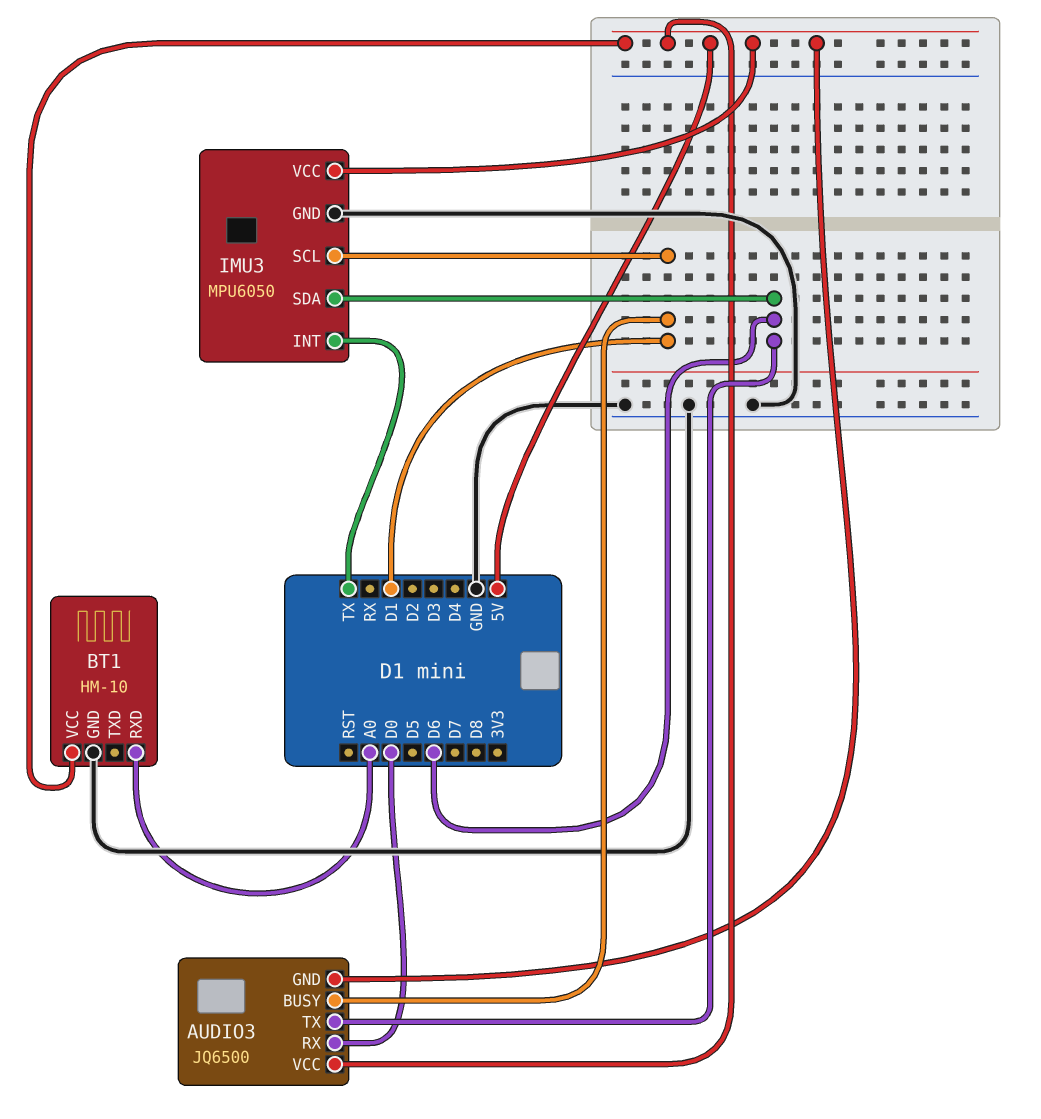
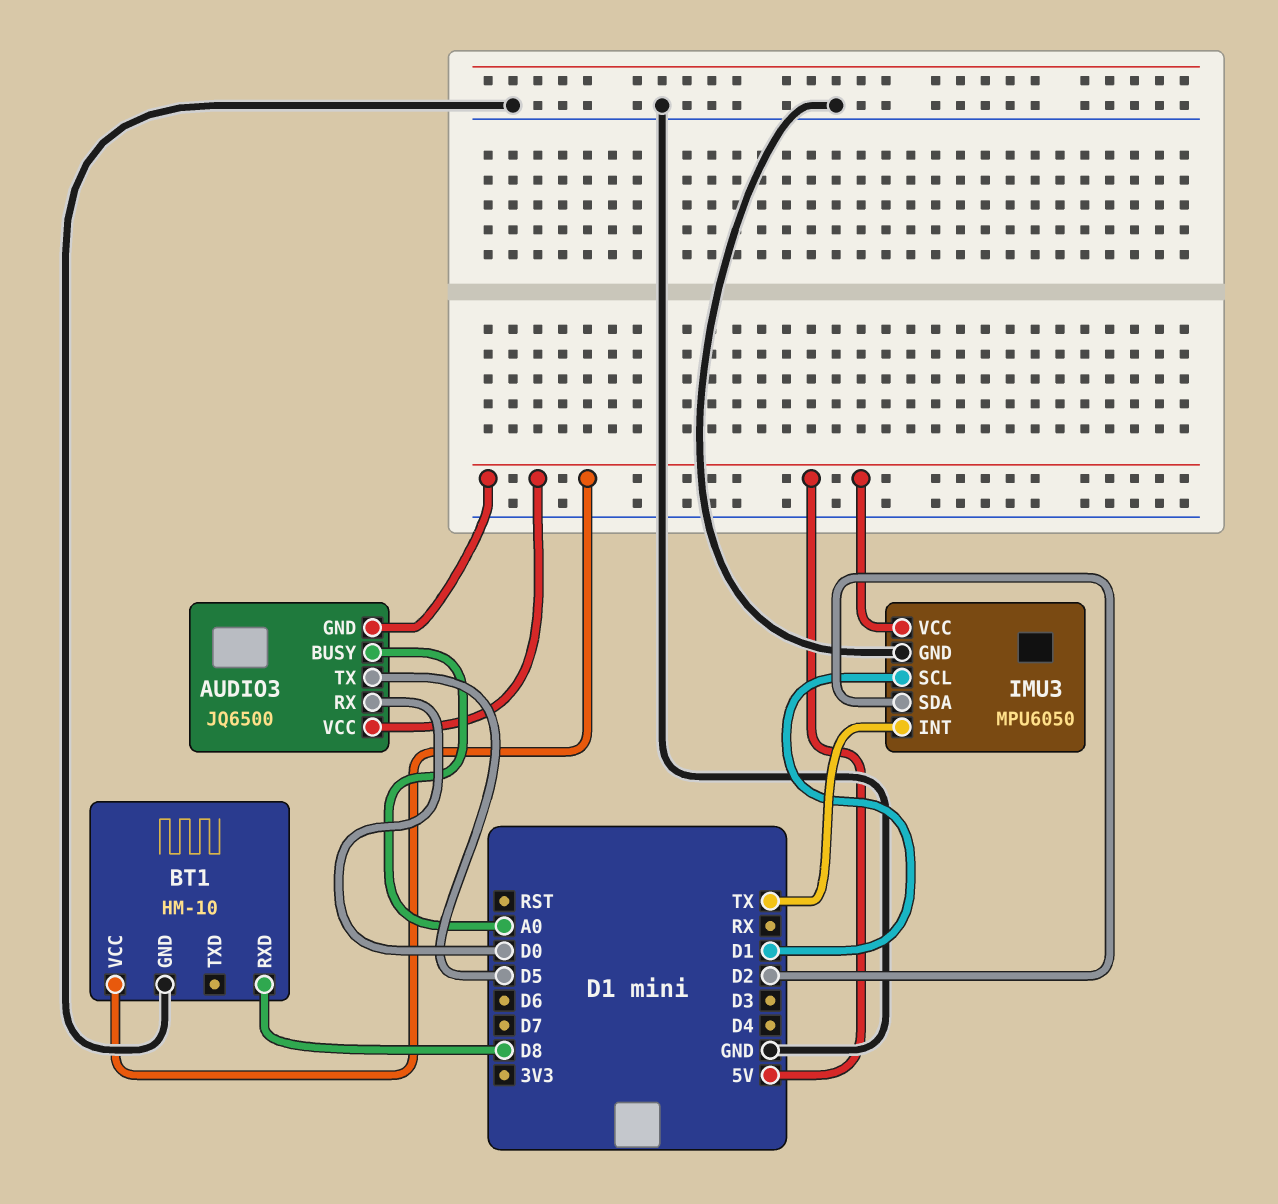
AUDIO3 pin BUSY: D1 -> A0
AUDIO3 pin TX: D6 -> D5
BT1 pin RXD: A0 -> D8
IMU3 pin SDA: D6 -> D2

